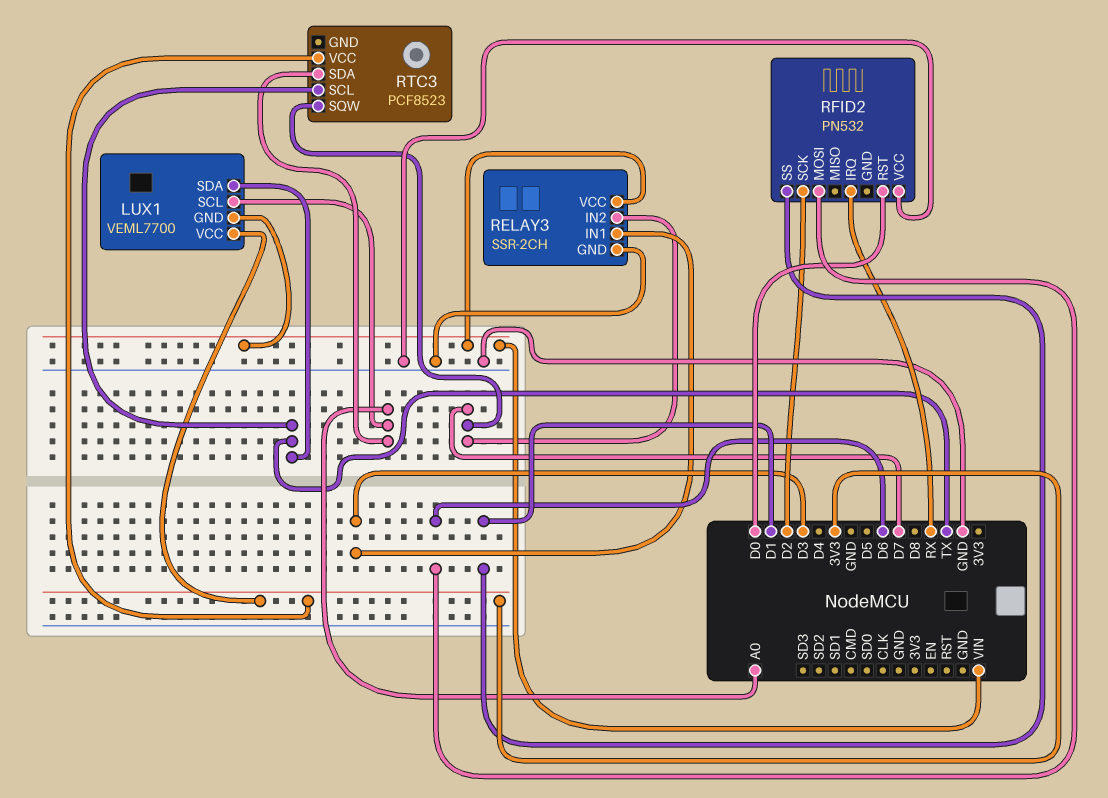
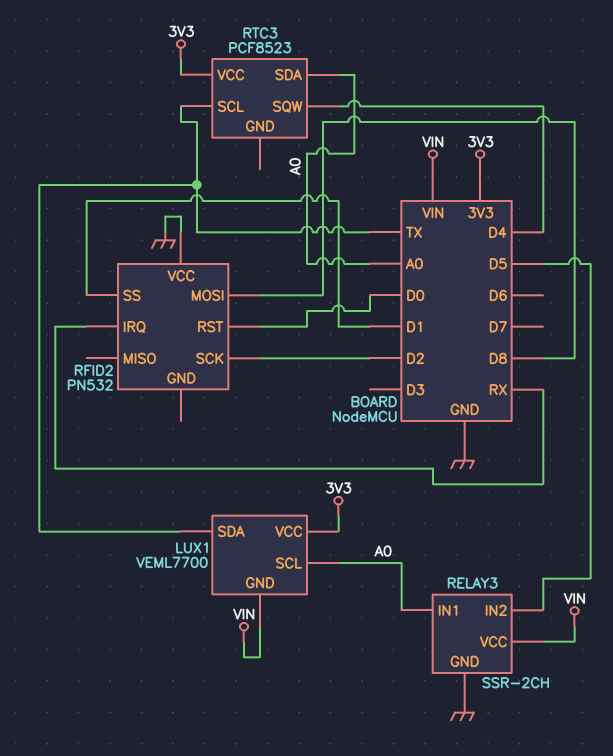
RELAY3 pin IN1: D3 -> A0
RELAY3 pin IN2: D7 -> D5
RFID2 pin MOSI: D6 -> D8
RTC3 pin SQW: D7 -> D4

